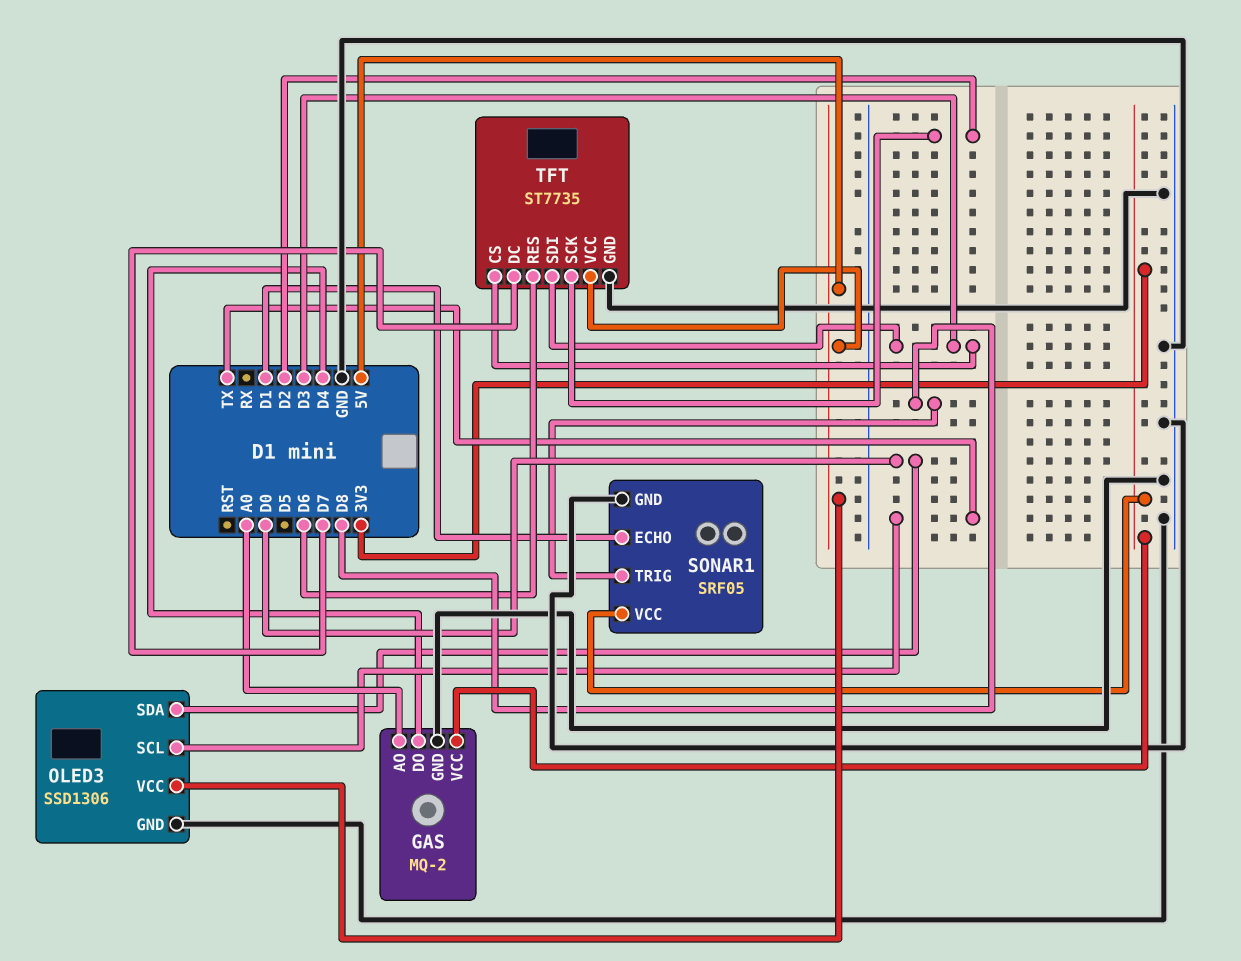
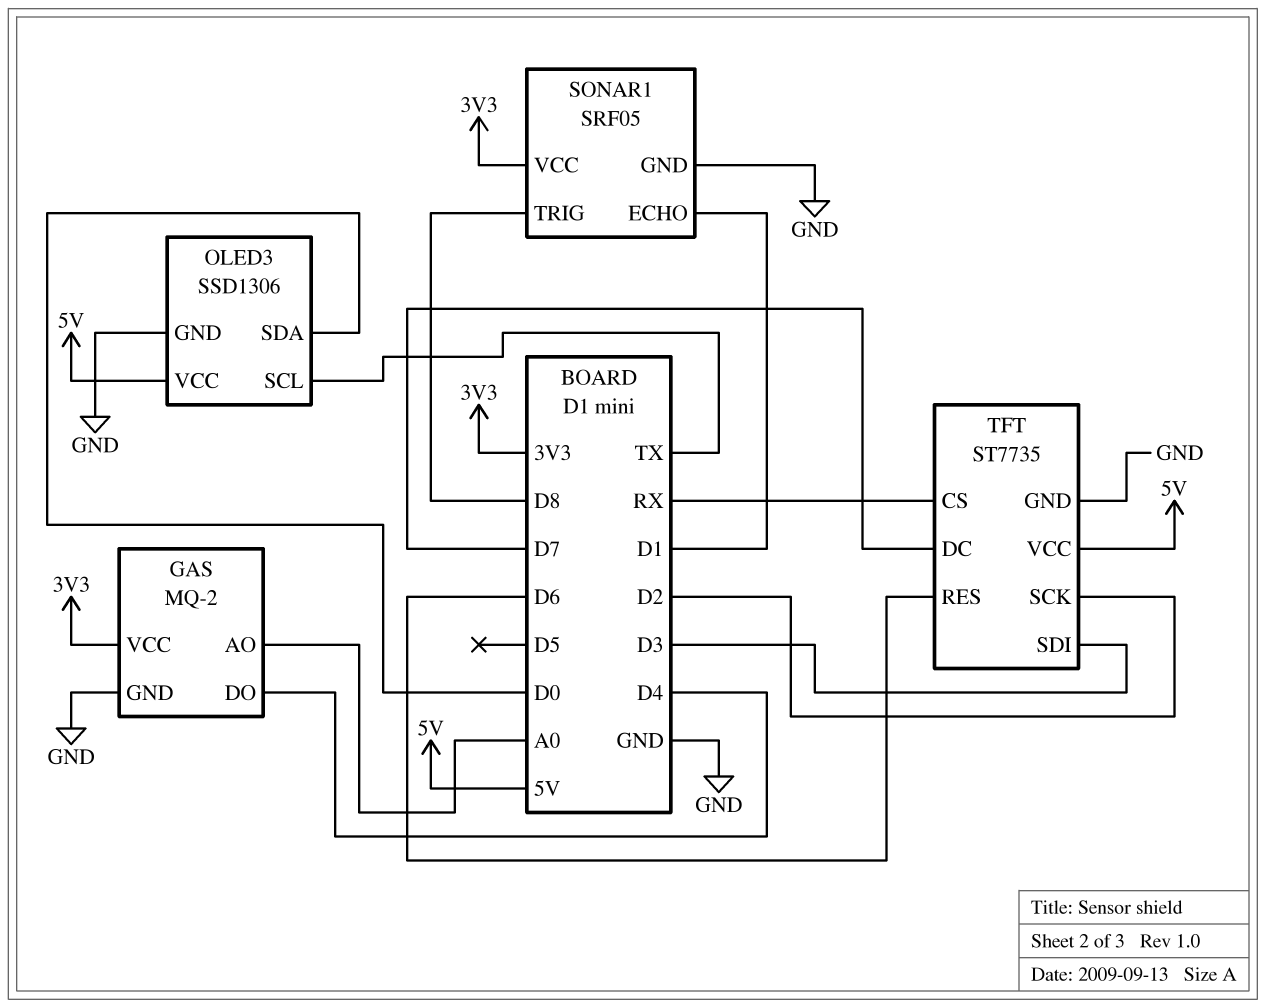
TFT pin CS: D3 -> RX

